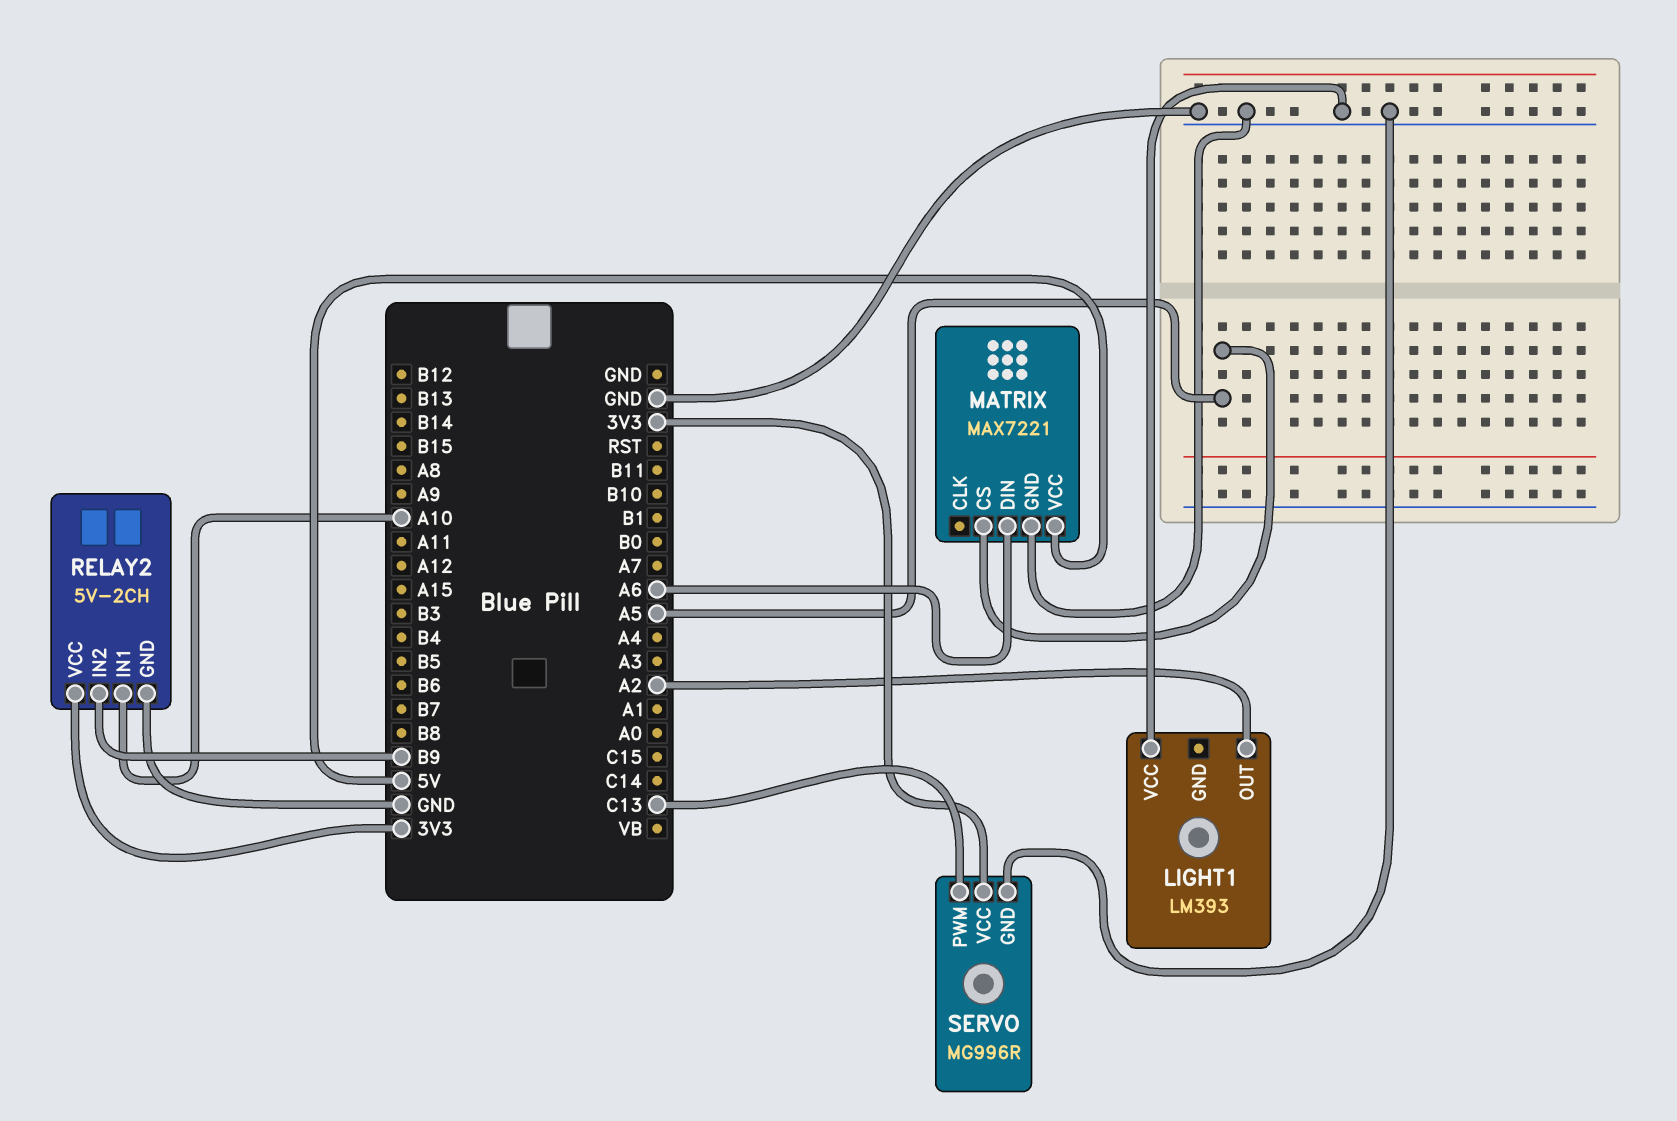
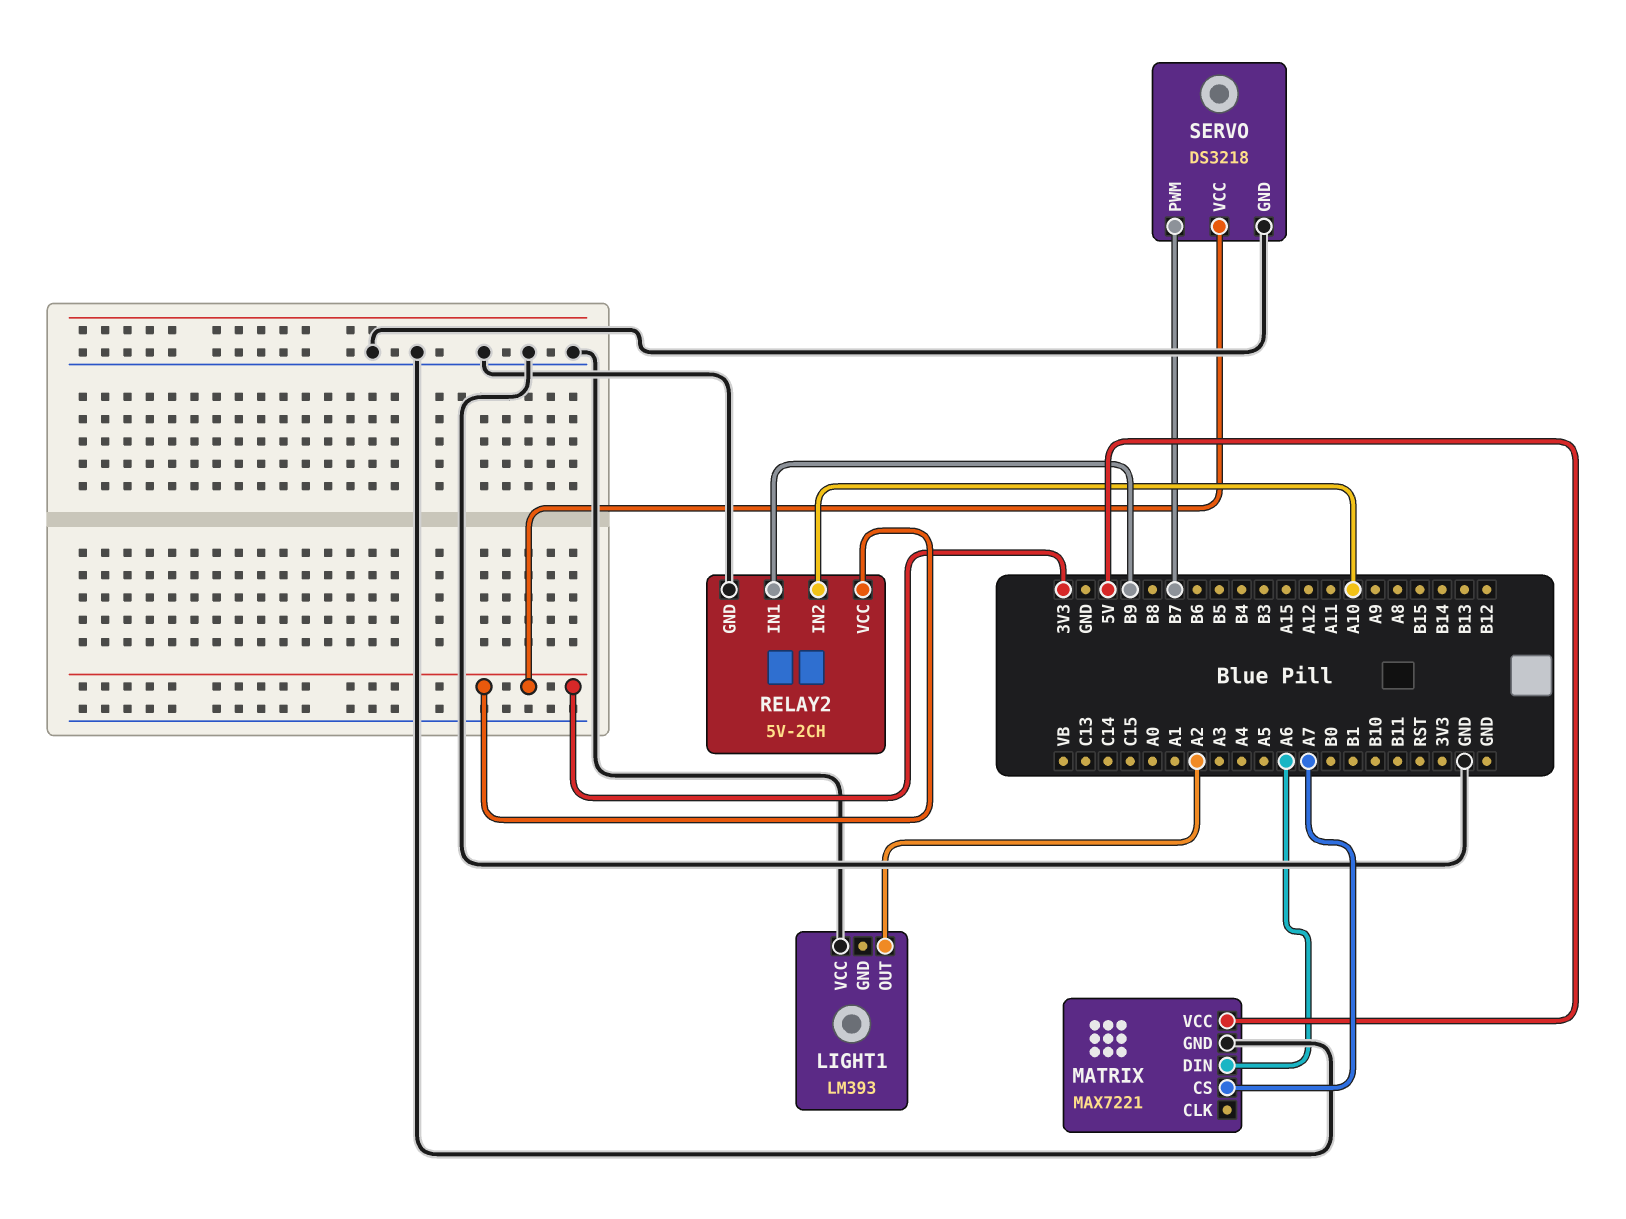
MATRIX pin CS: A5 -> A7
RELAY2 pin IN1: A10 -> B9
RELAY2 pin IN2: B9 -> A10
SERVO: MG996R -> DS3218
SERVO pin PWM: C13 -> B7

